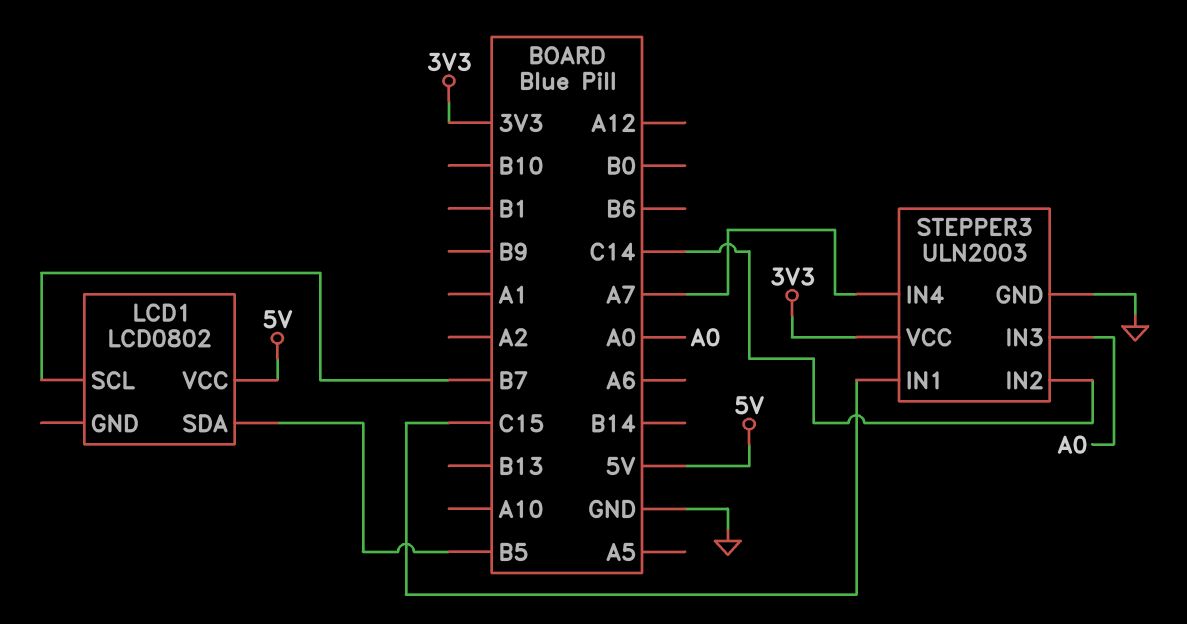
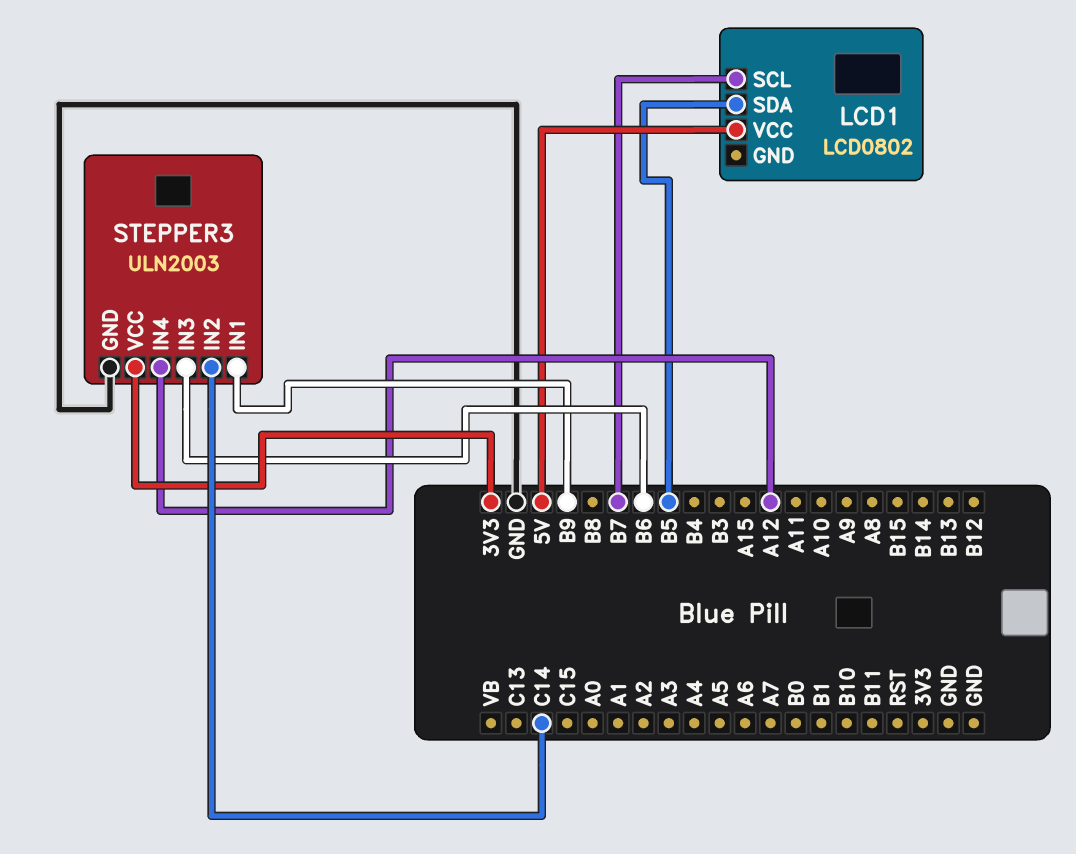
STEPPER3 pin IN1: C15 -> B9
STEPPER3 pin IN3: A0 -> B6
STEPPER3 pin IN4: A7 -> A12

